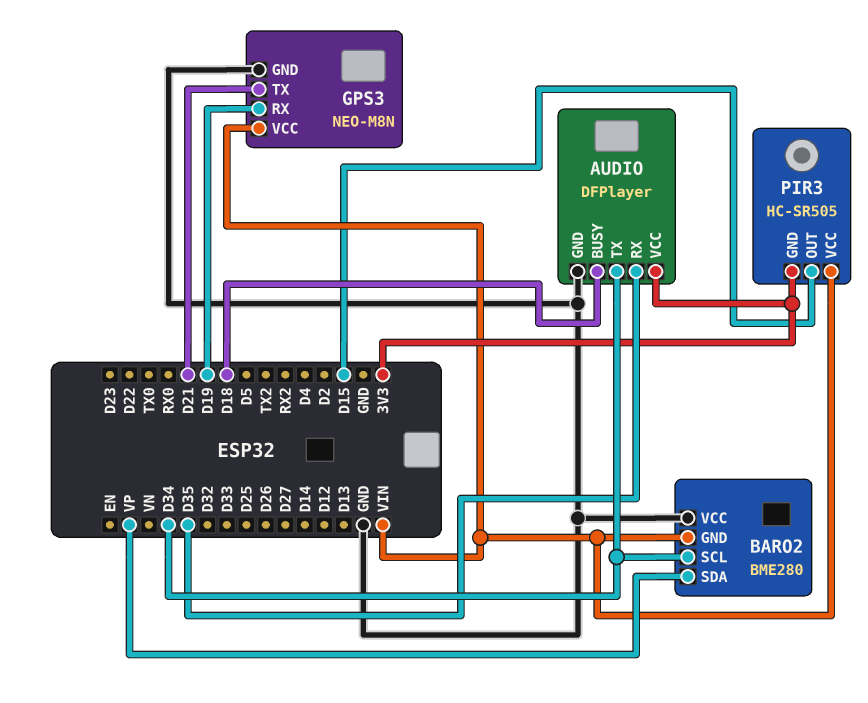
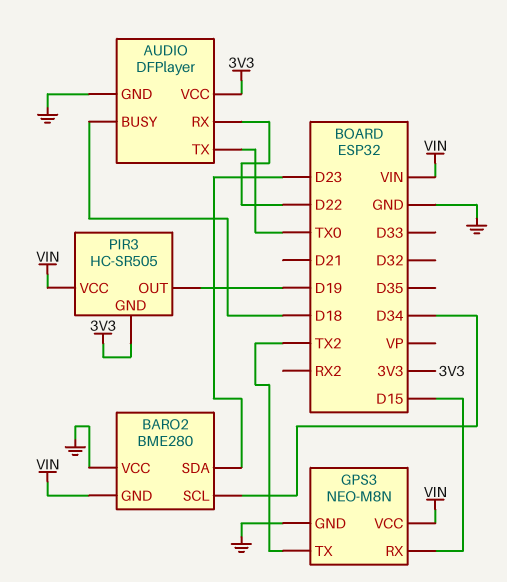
AUDIO pin RX: D35 -> D22
AUDIO pin TX: D34 -> TX0
BARO2 pin SDA: VP -> D23
GPS3 pin RX: D19 -> D15
GPS3 pin TX: D21 -> TX2
PIR3 pin OUT: D15 -> D19

